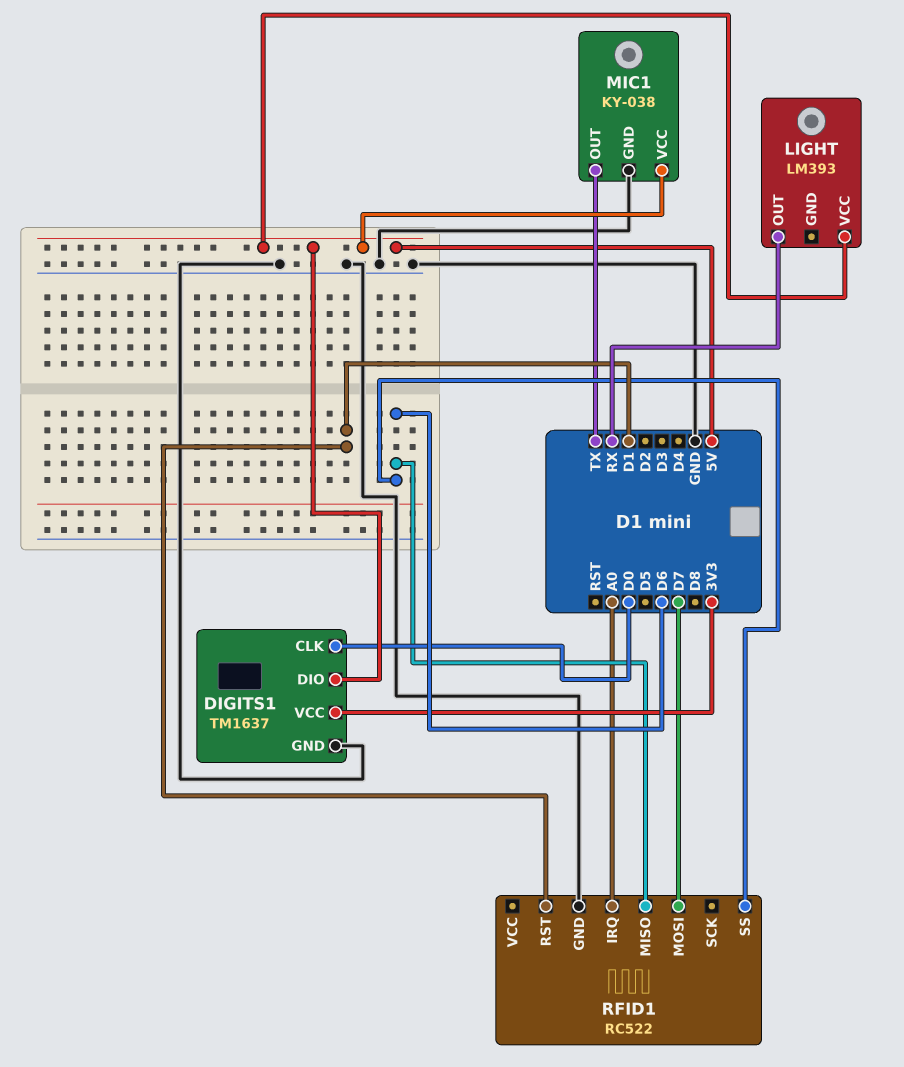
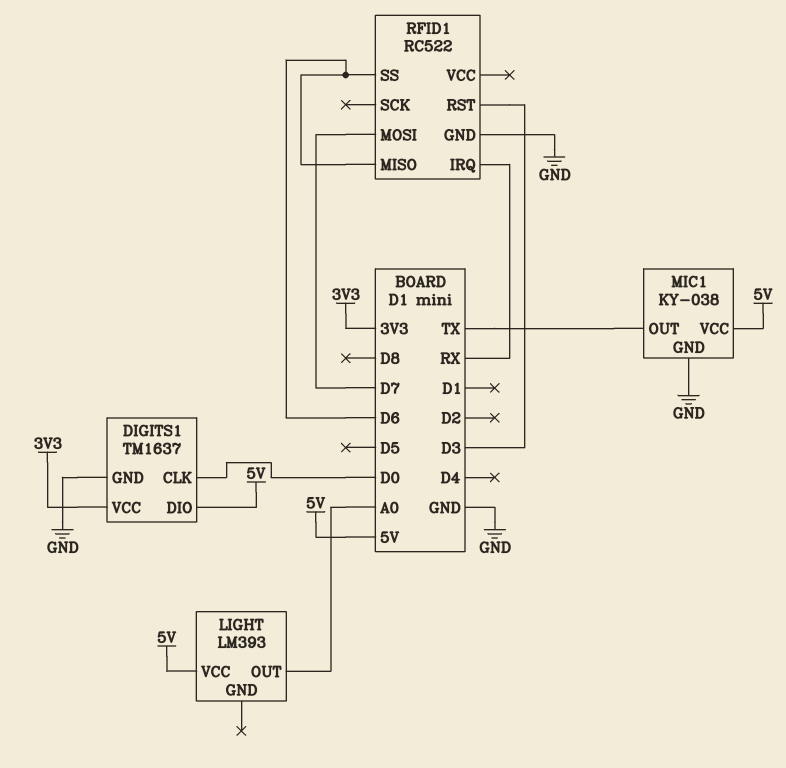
LIGHT pin OUT: RX -> A0
RFID1 pin IRQ: A0 -> RX
RFID1 pin RST: D1 -> D3

